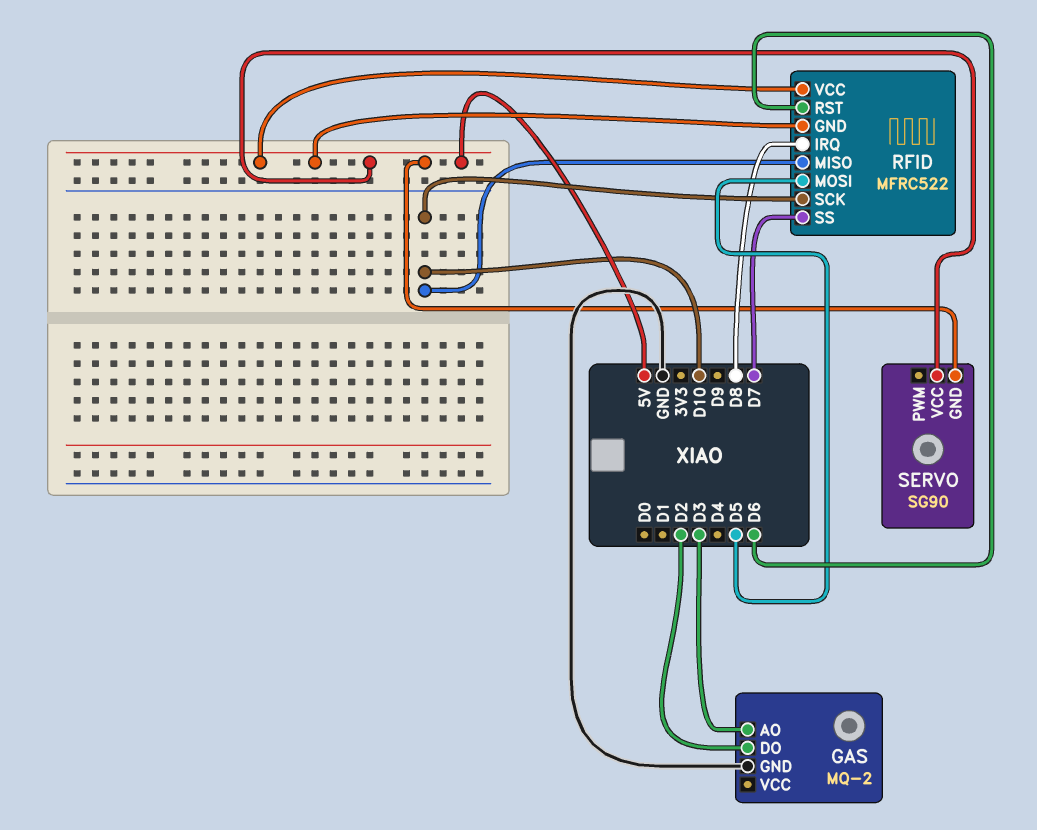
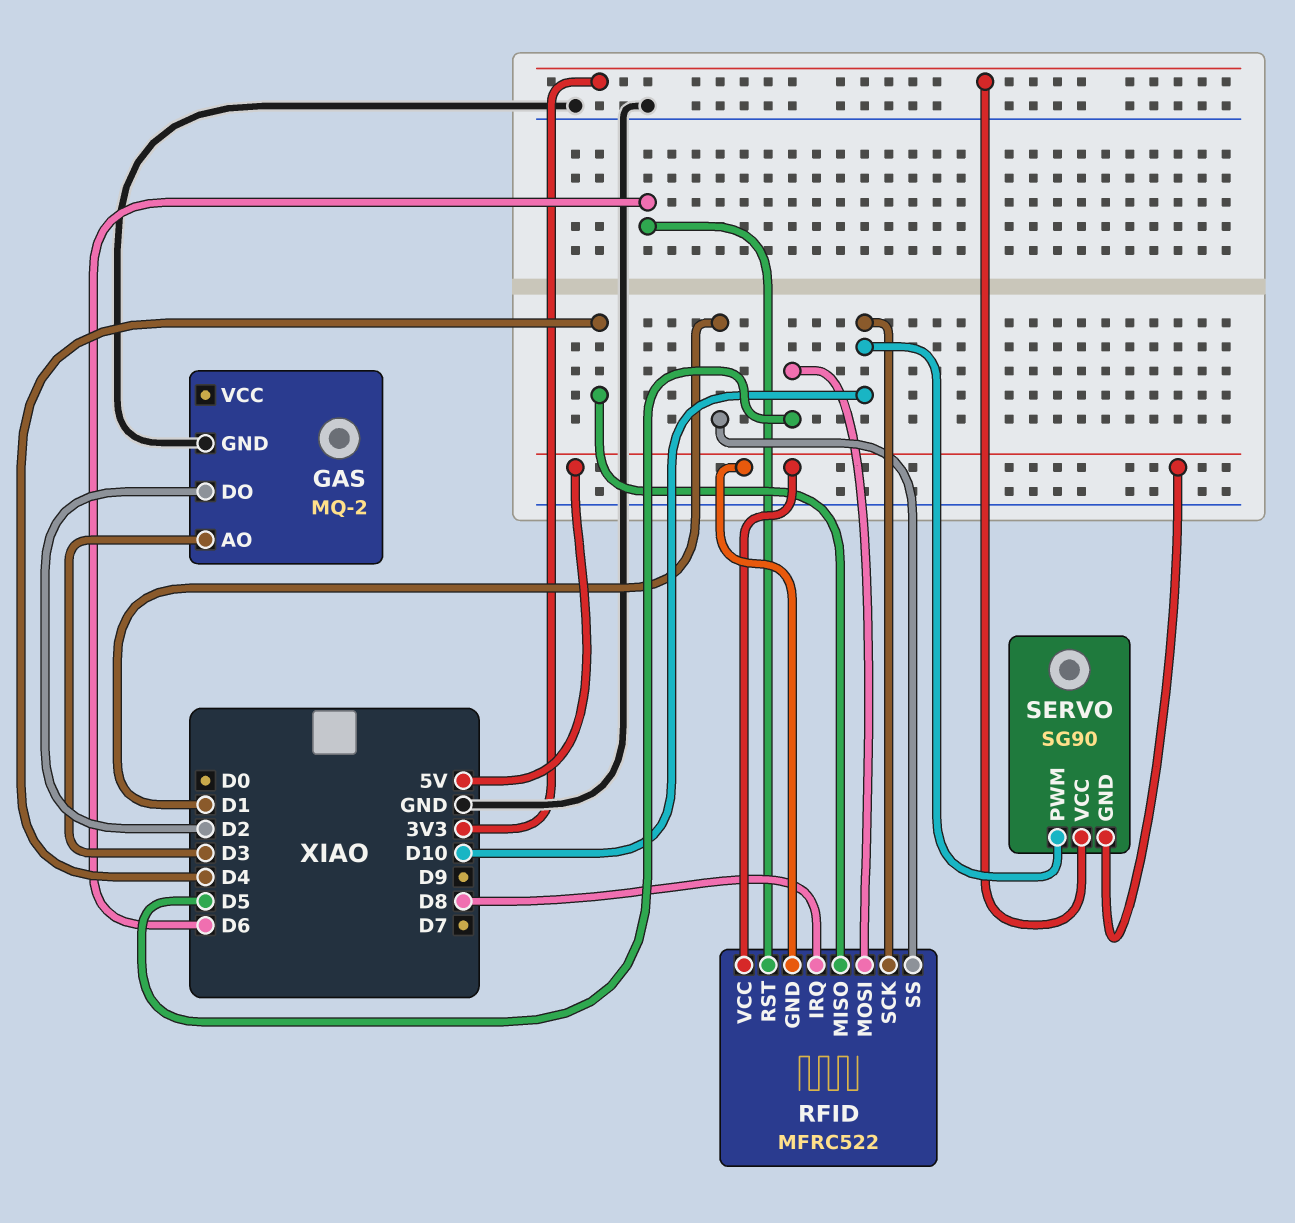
RFID pin MISO: D10 -> D4
RFID pin SS: D7 -> D1
SERVO pin PWM: none -> D10
SERVO pin VCC: 5V -> 3V3

